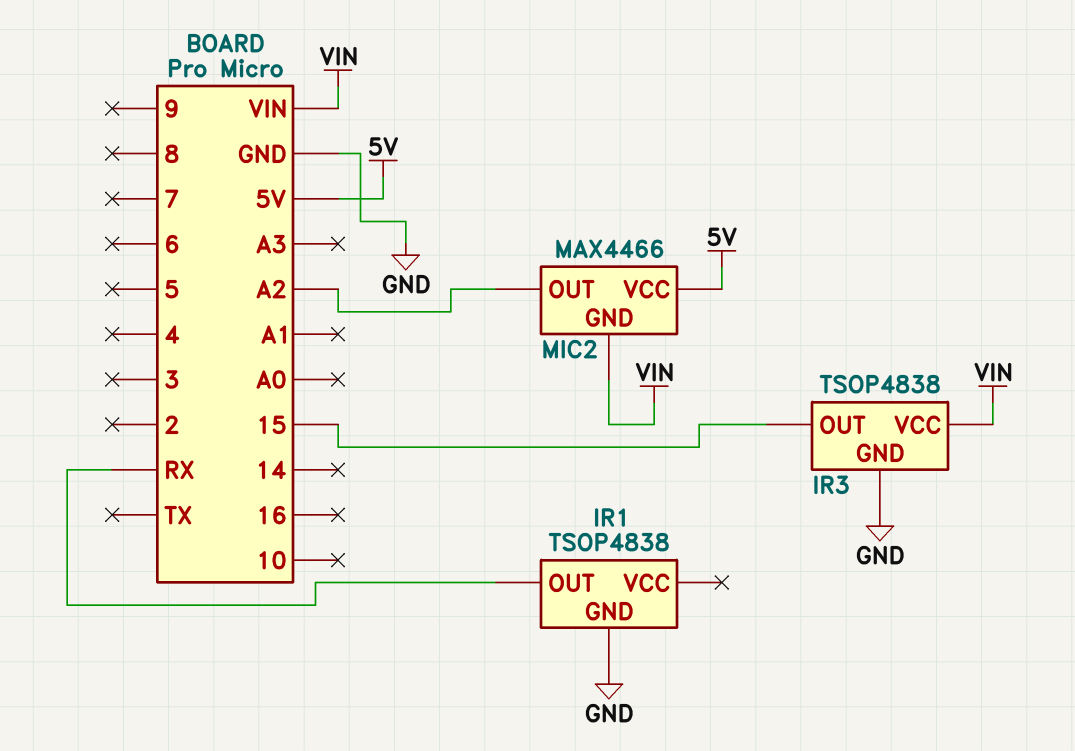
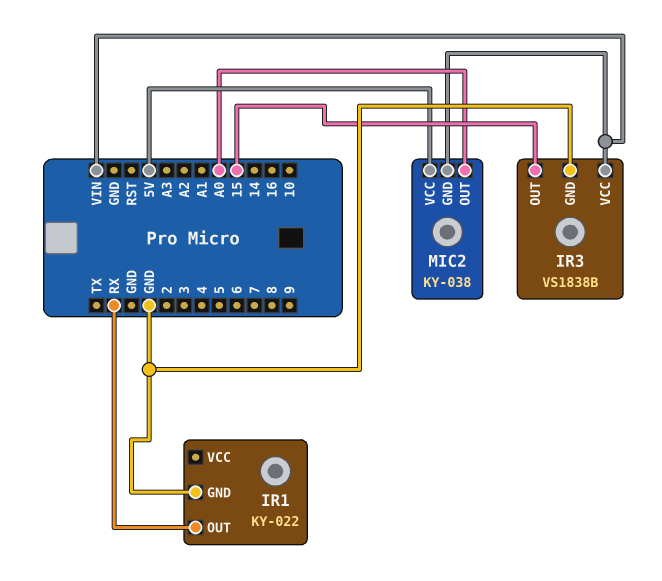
IR1: TSOP4838 -> KY-022
IR3: TSOP4838 -> VS1838B
MIC2: MAX4466 -> KY-038
MIC2 pin OUT: A2 -> A0

